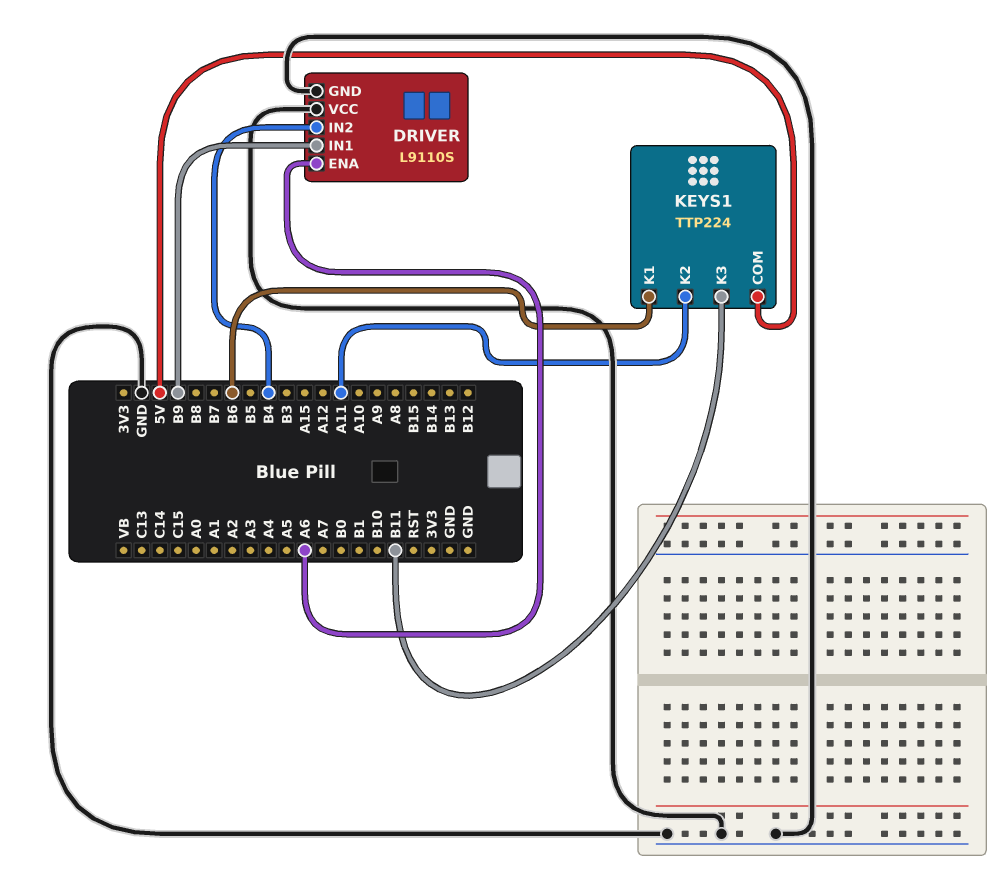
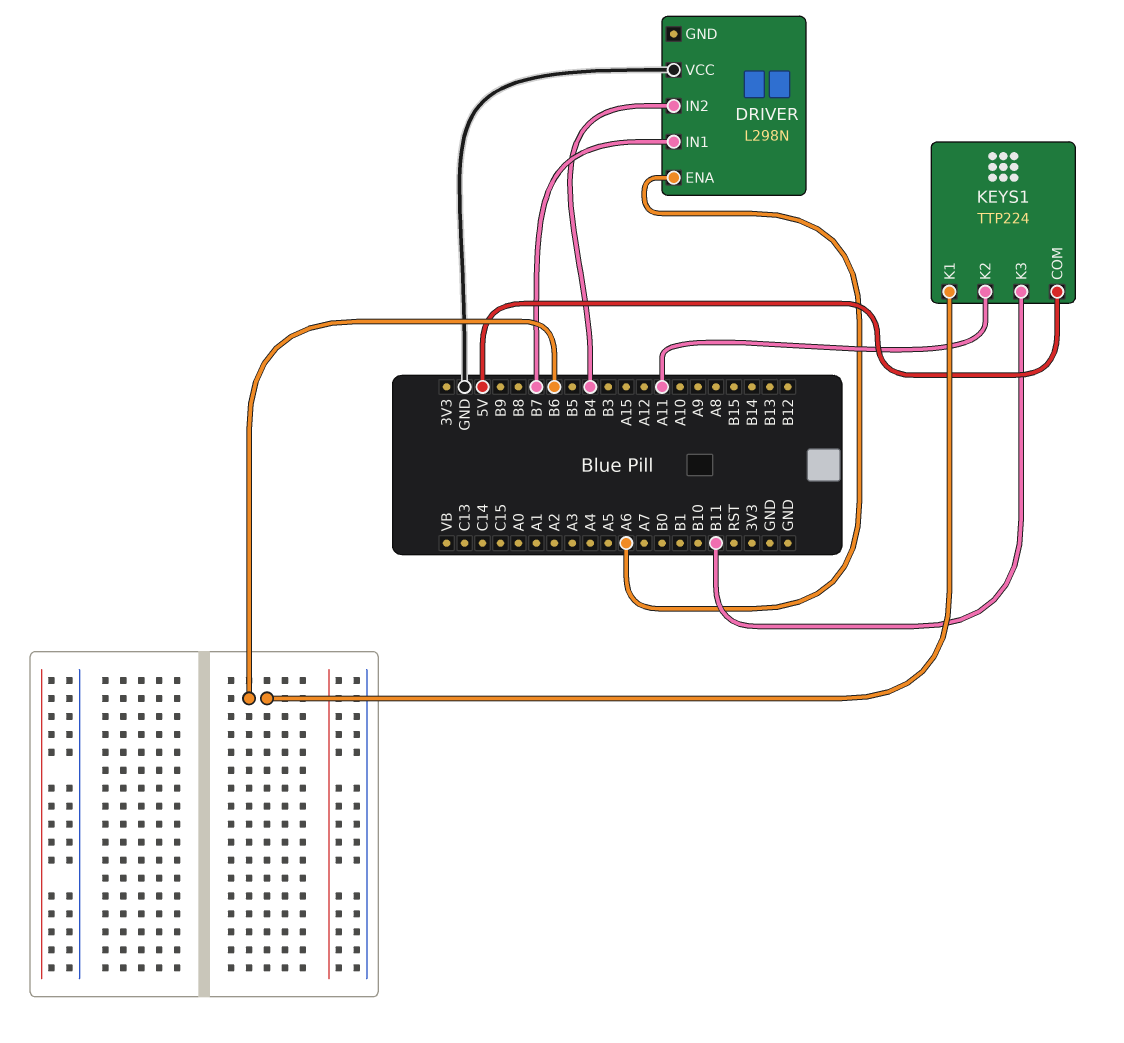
DRIVER: L9110S -> L298N
DRIVER pin GND: GND -> none
DRIVER pin IN1: B9 -> B7

